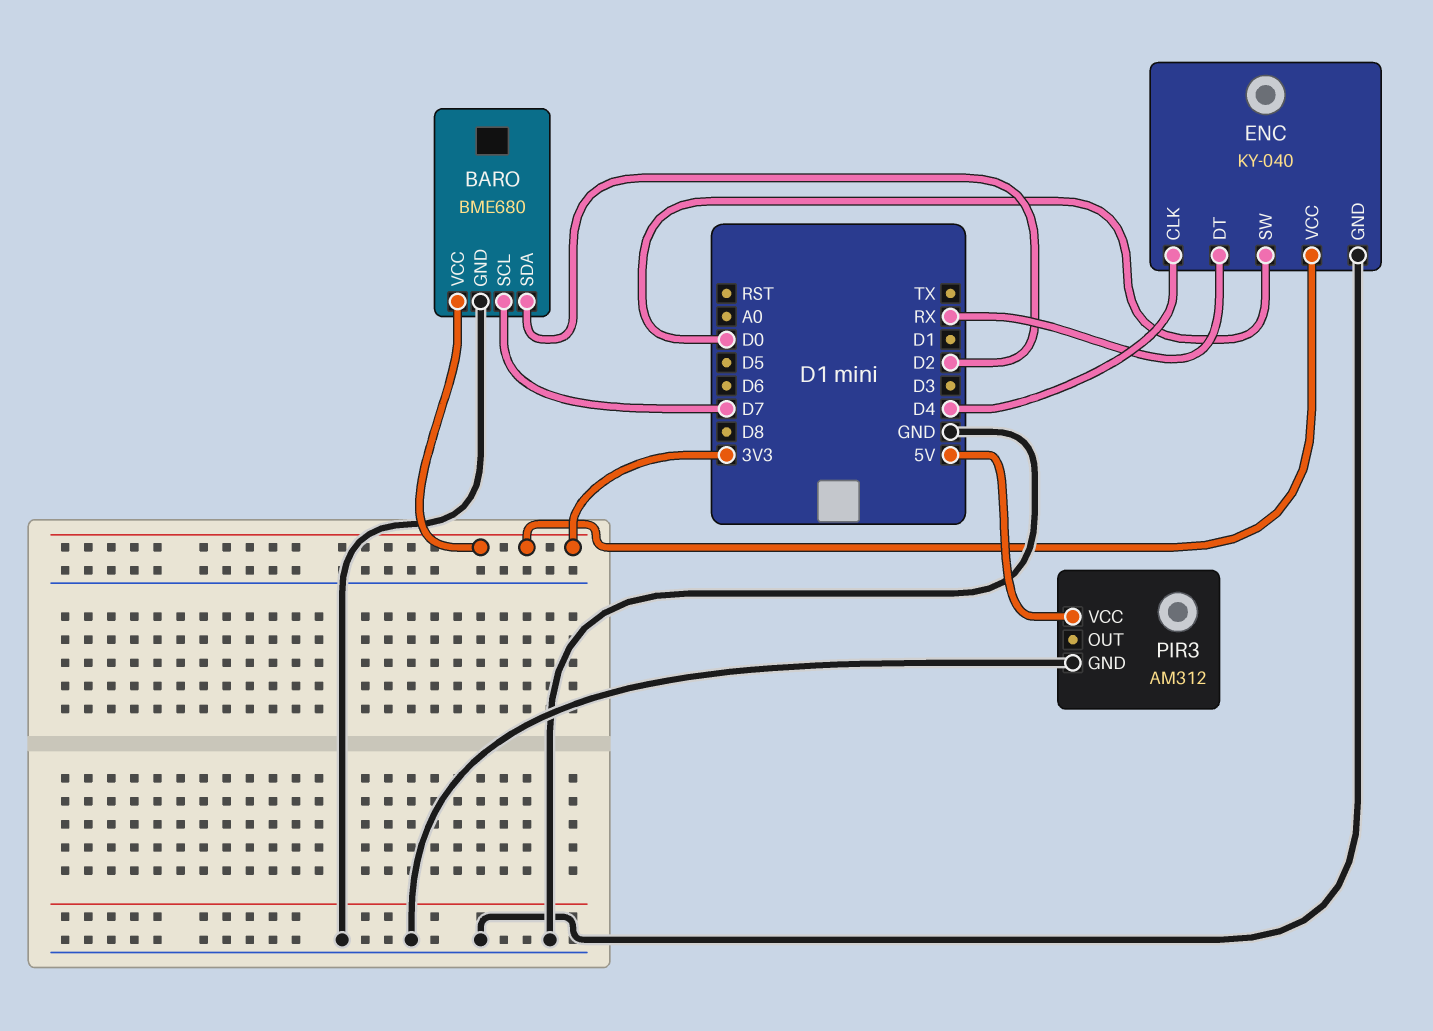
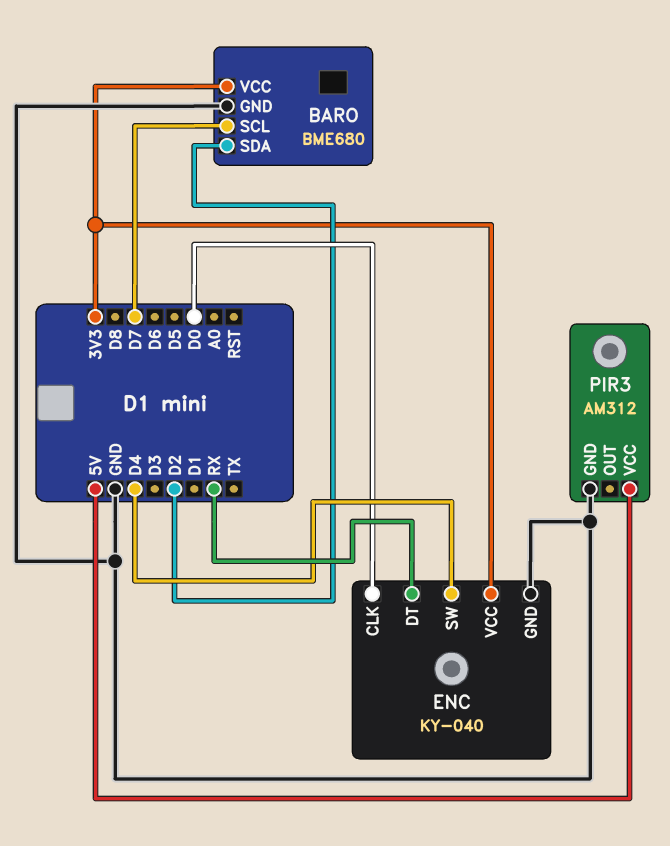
ENC pin CLK: D4 -> D0
ENC pin SW: D0 -> D4

